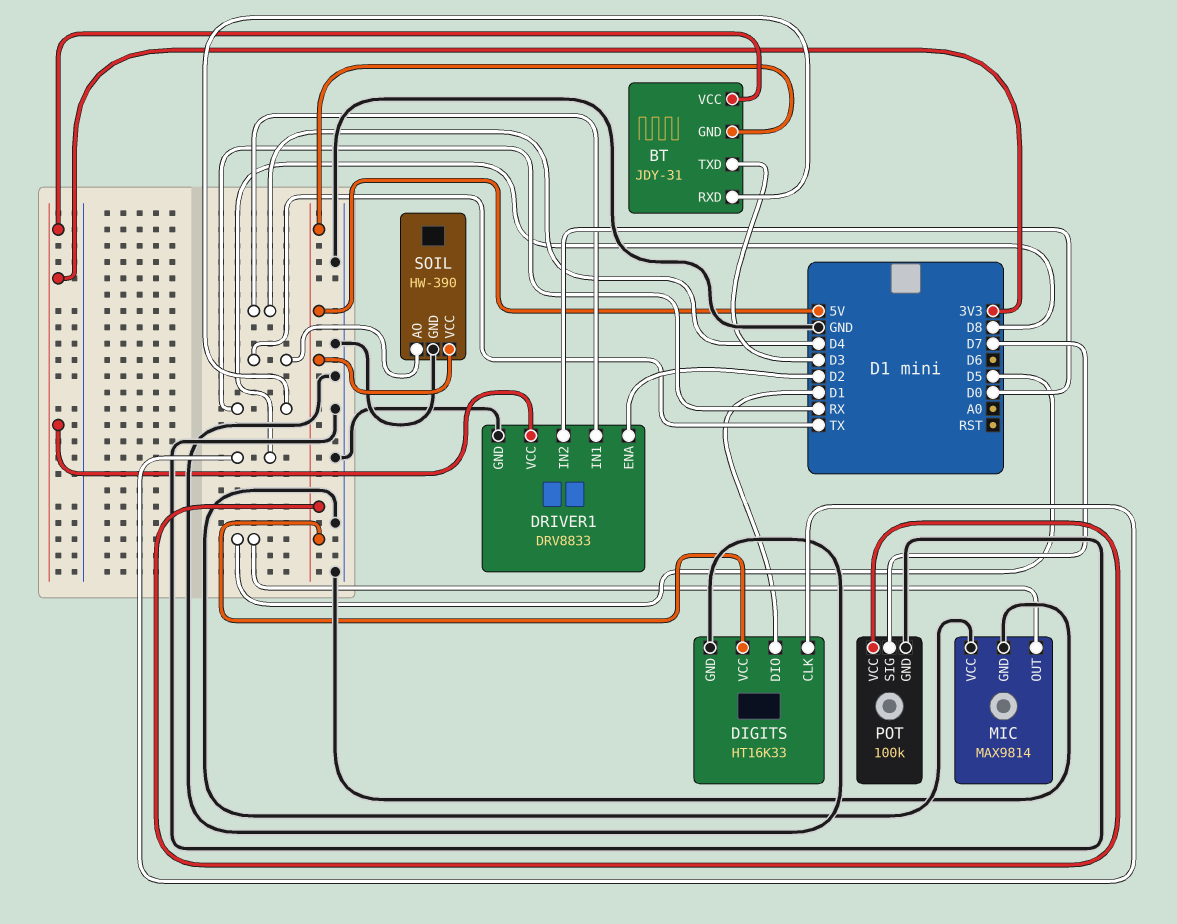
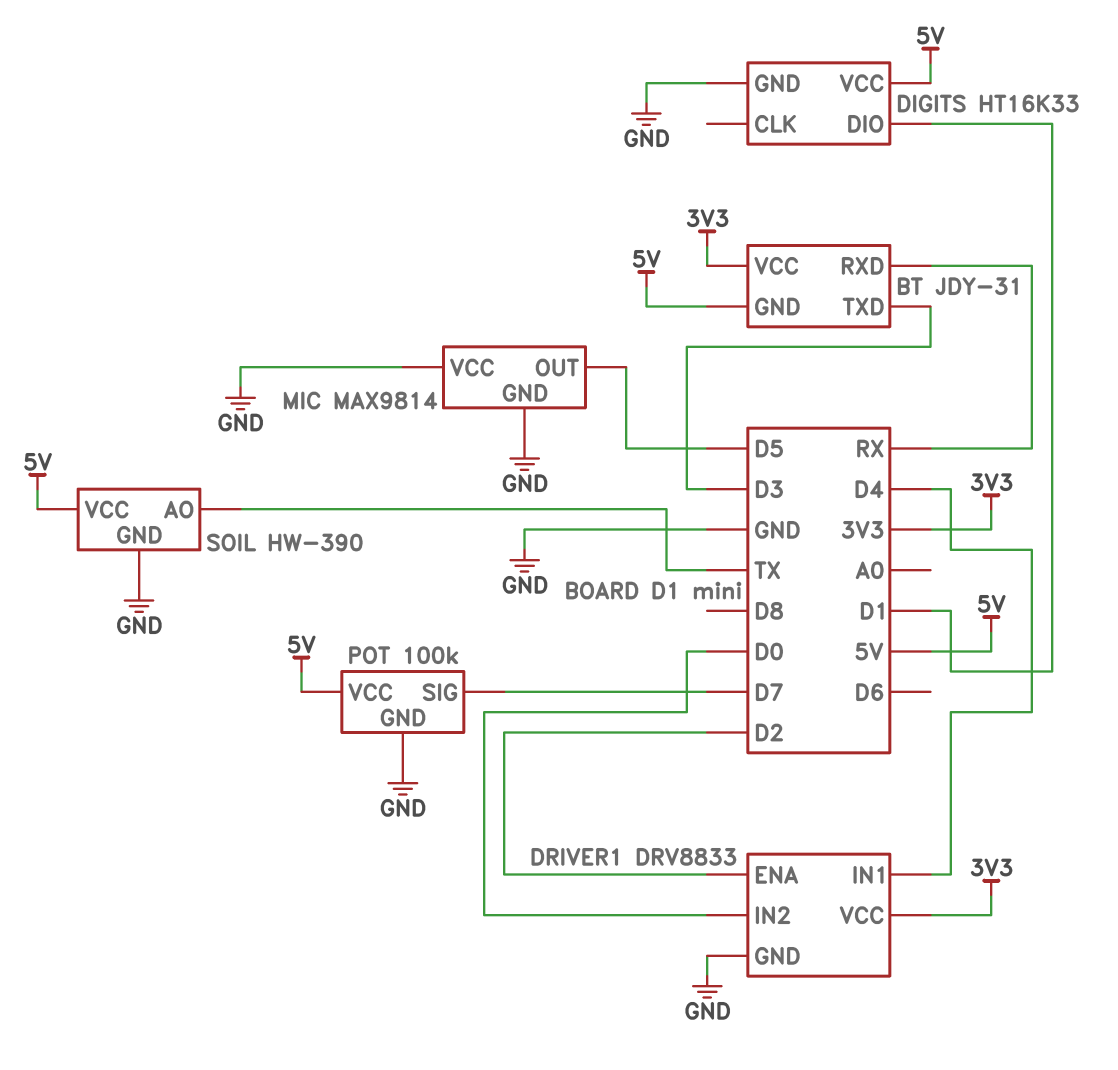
DIGITS pin CLK: D8 -> none

